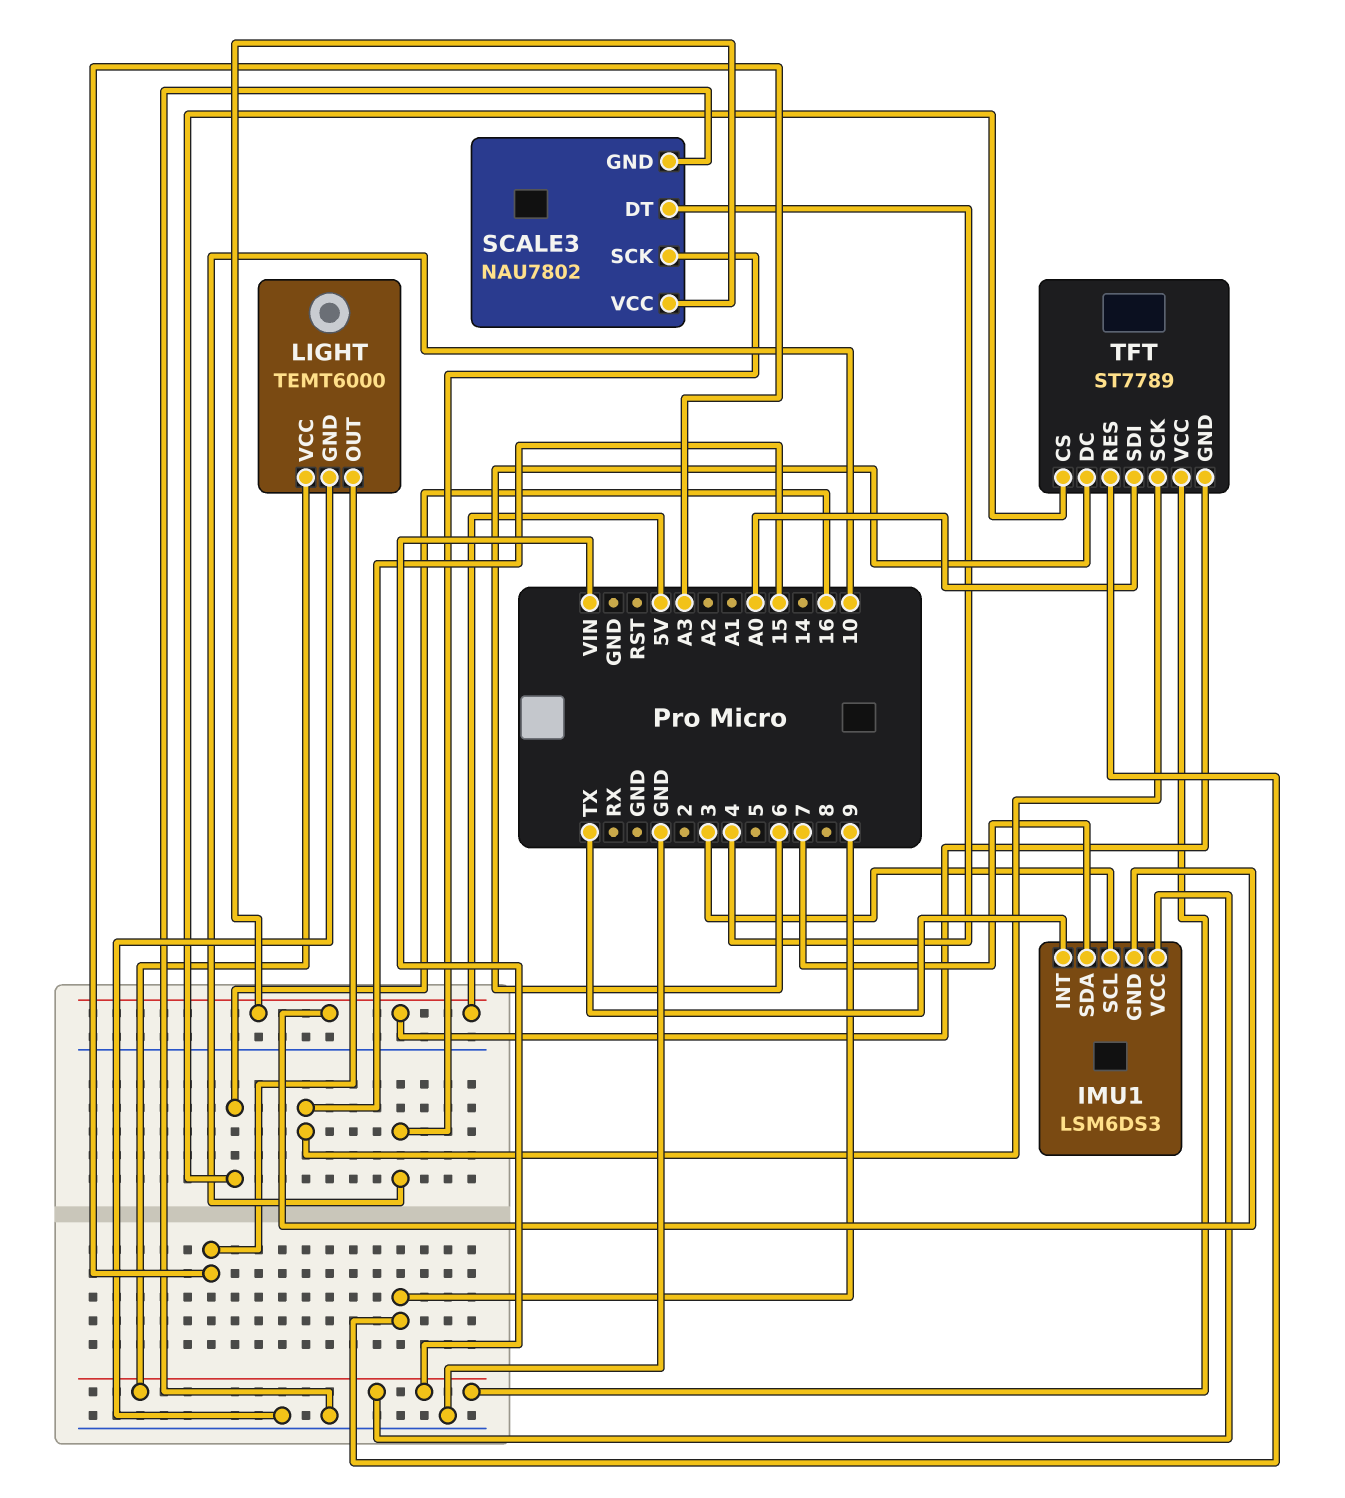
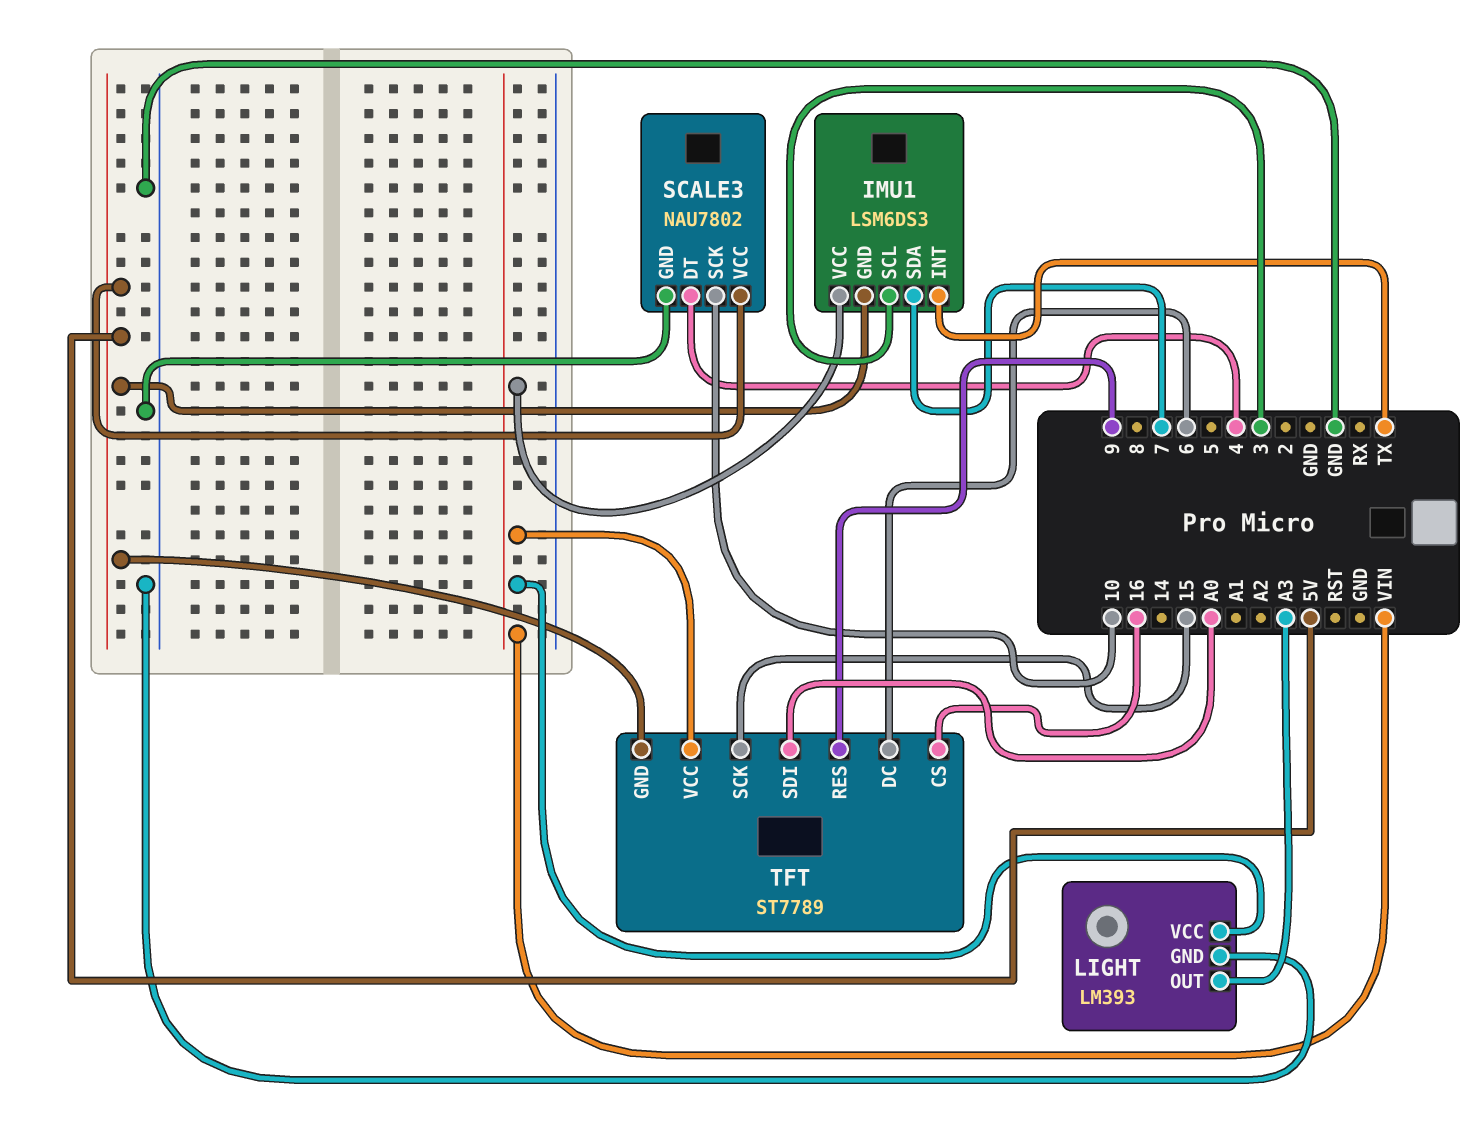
LIGHT: TEMT6000 -> LM393

